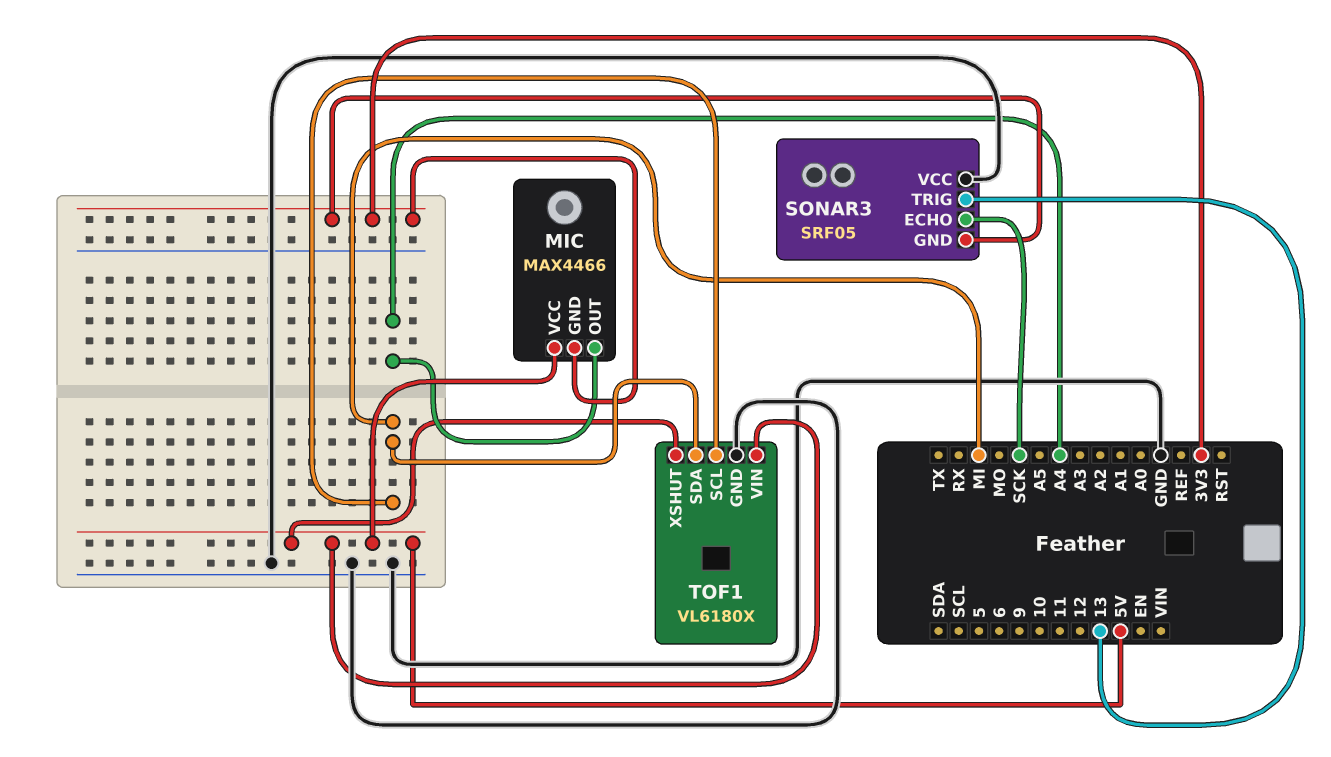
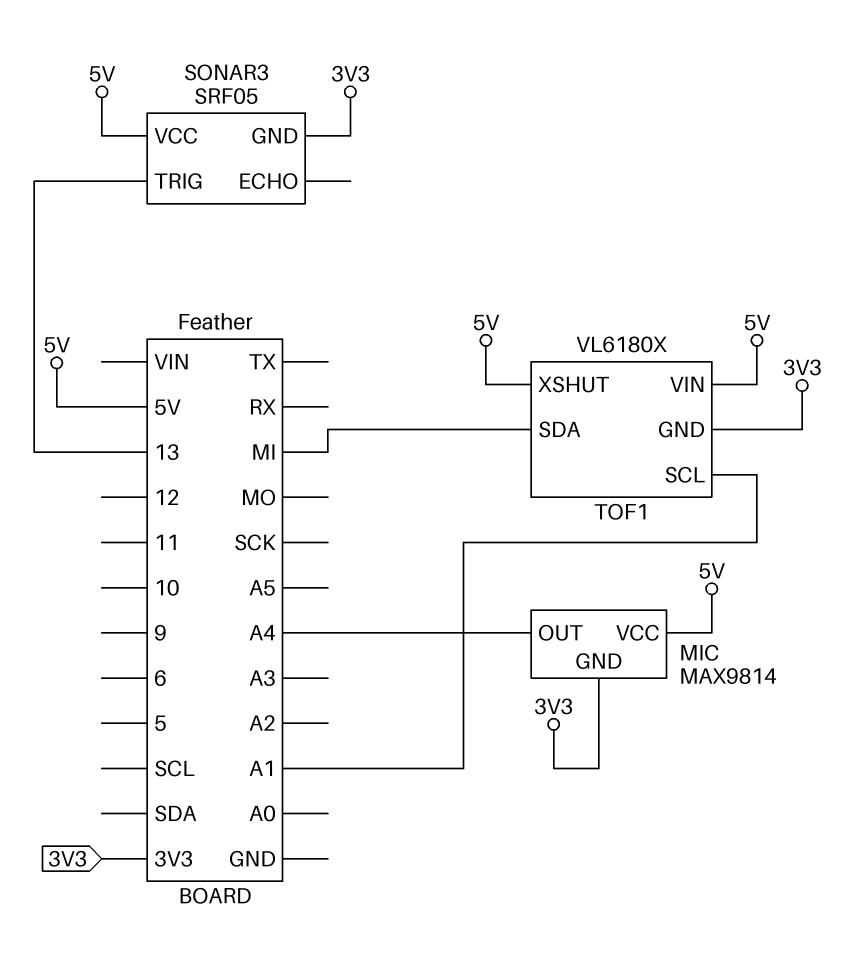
MIC: MAX4466 -> MAX9814
SONAR3 pin ECHO: SCK -> none
SONAR3 pin VCC: GND -> 5V
TOF1 pin GND: GND -> 3V3
TOF1 pin SCL: MI -> A1

